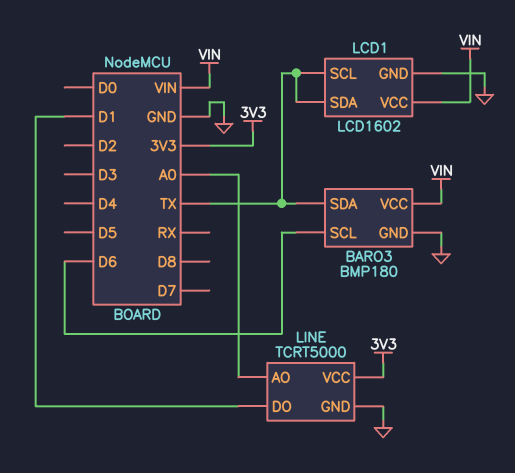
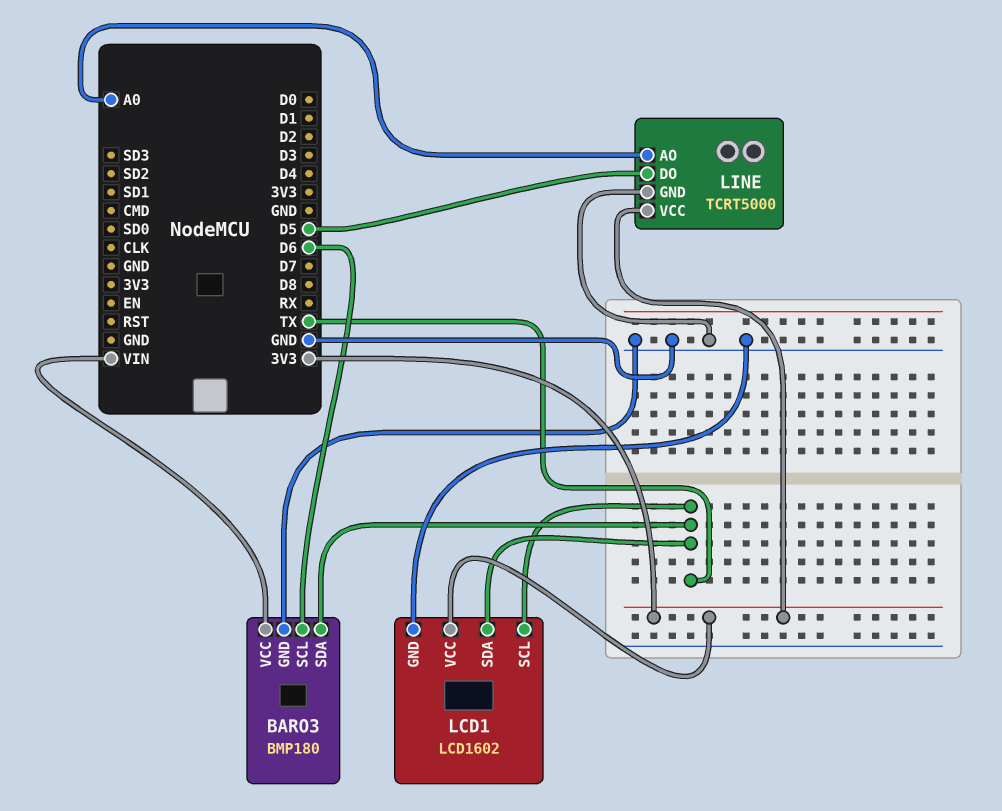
LCD1 pin VCC: VIN -> 3V3
LINE pin DO: D1 -> D5

